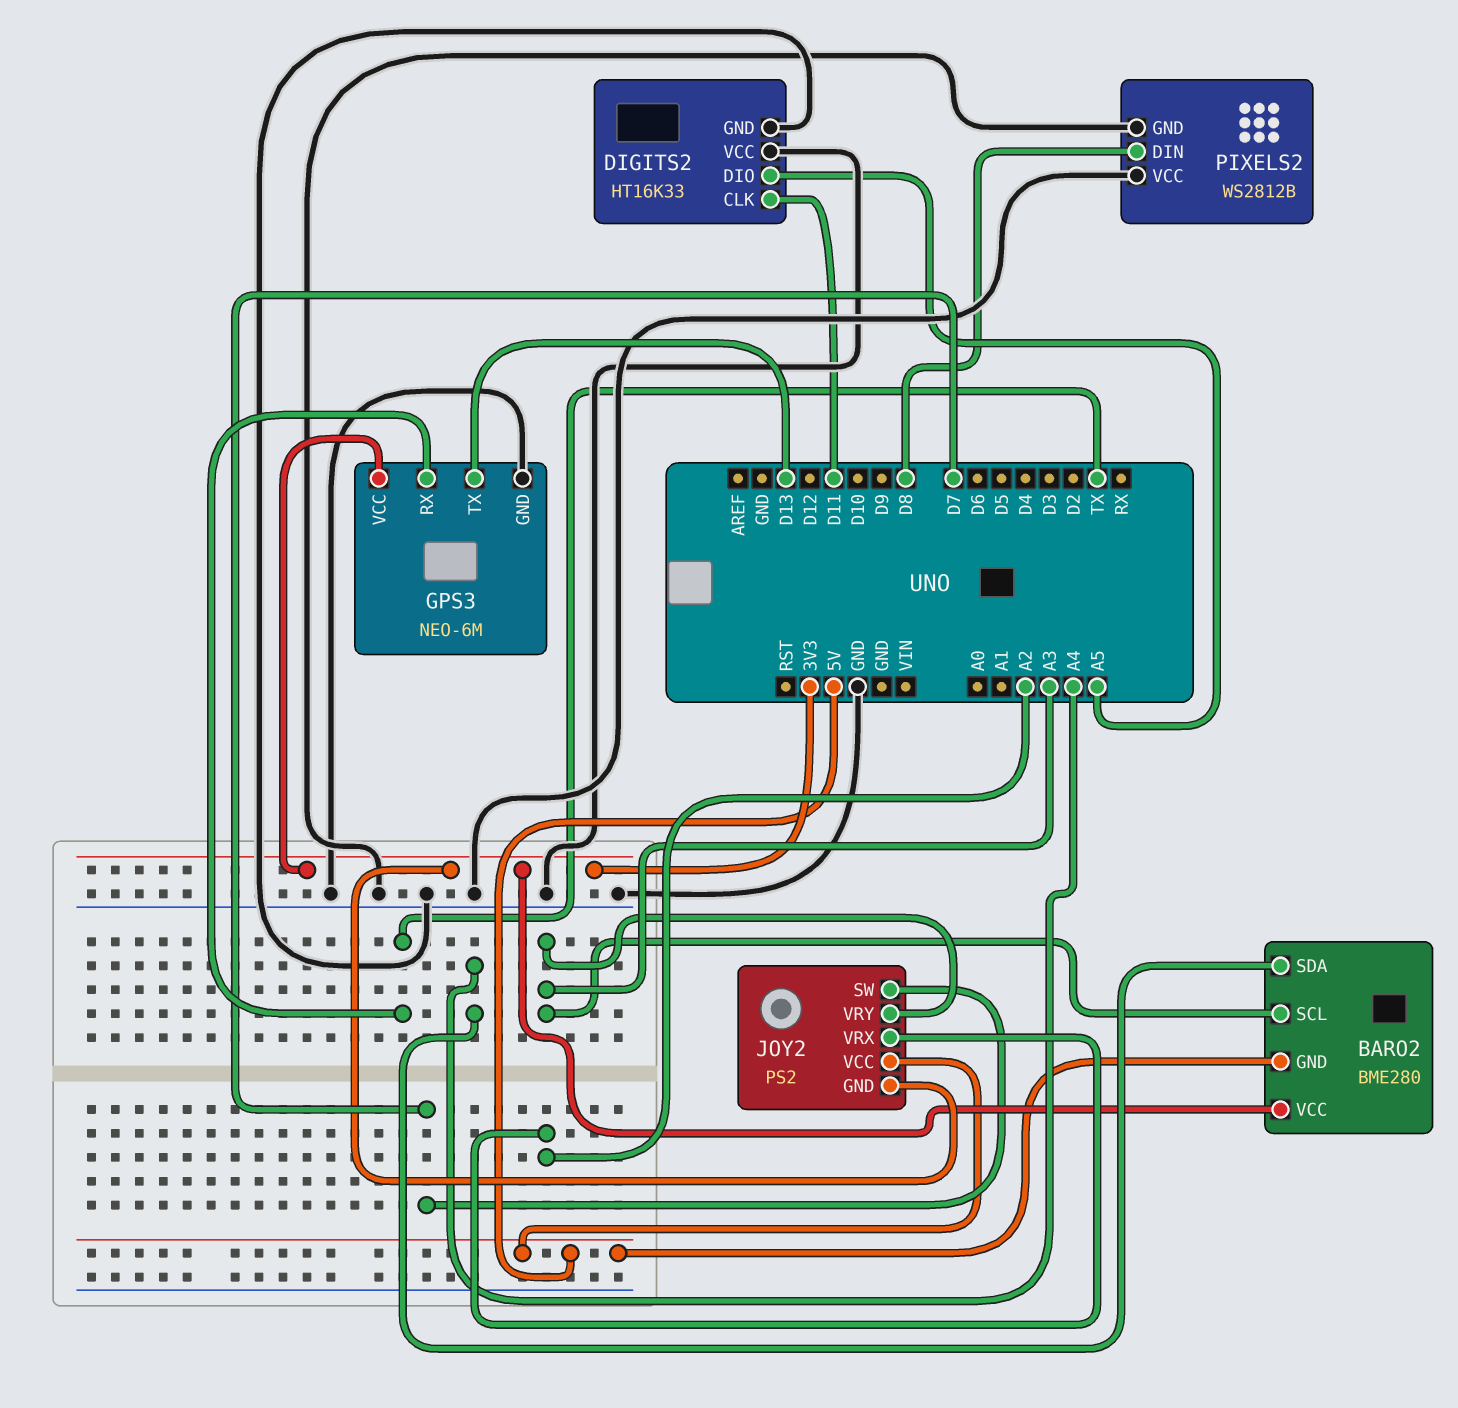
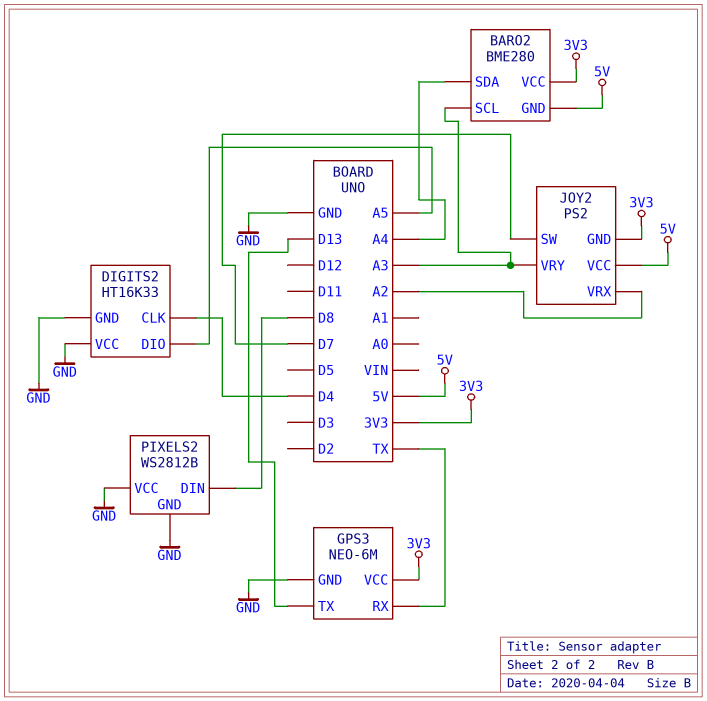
DIGITS2 pin CLK: D11 -> D4

